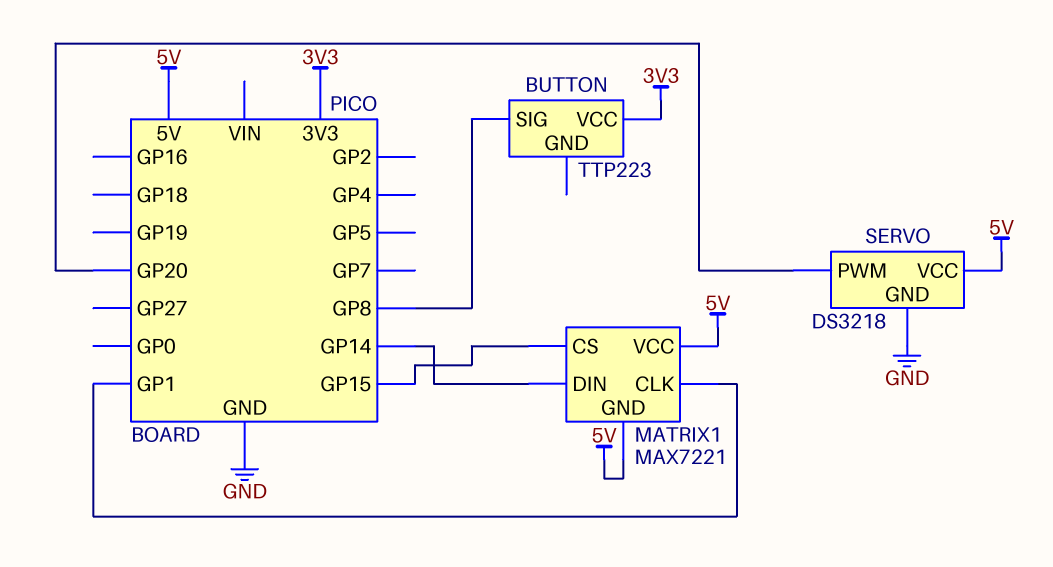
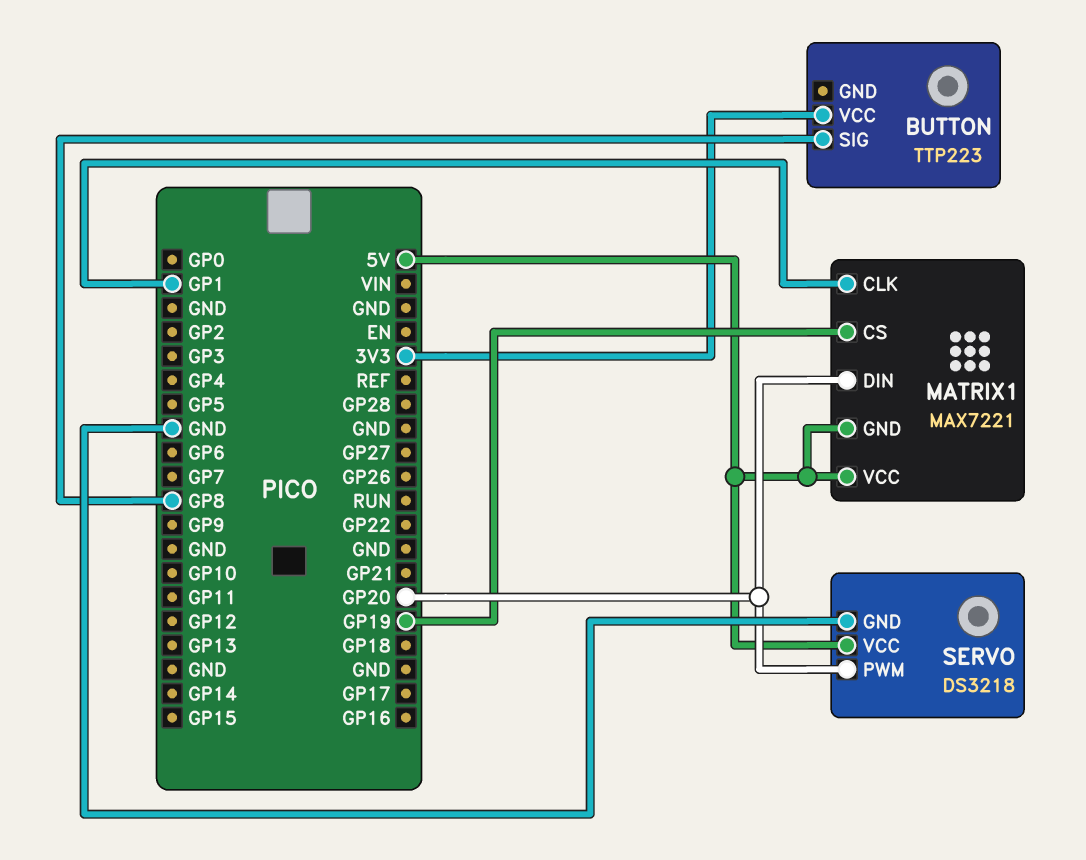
MATRIX1 pin CS: GP15 -> GP19
MATRIX1 pin DIN: GP14 -> GP20

